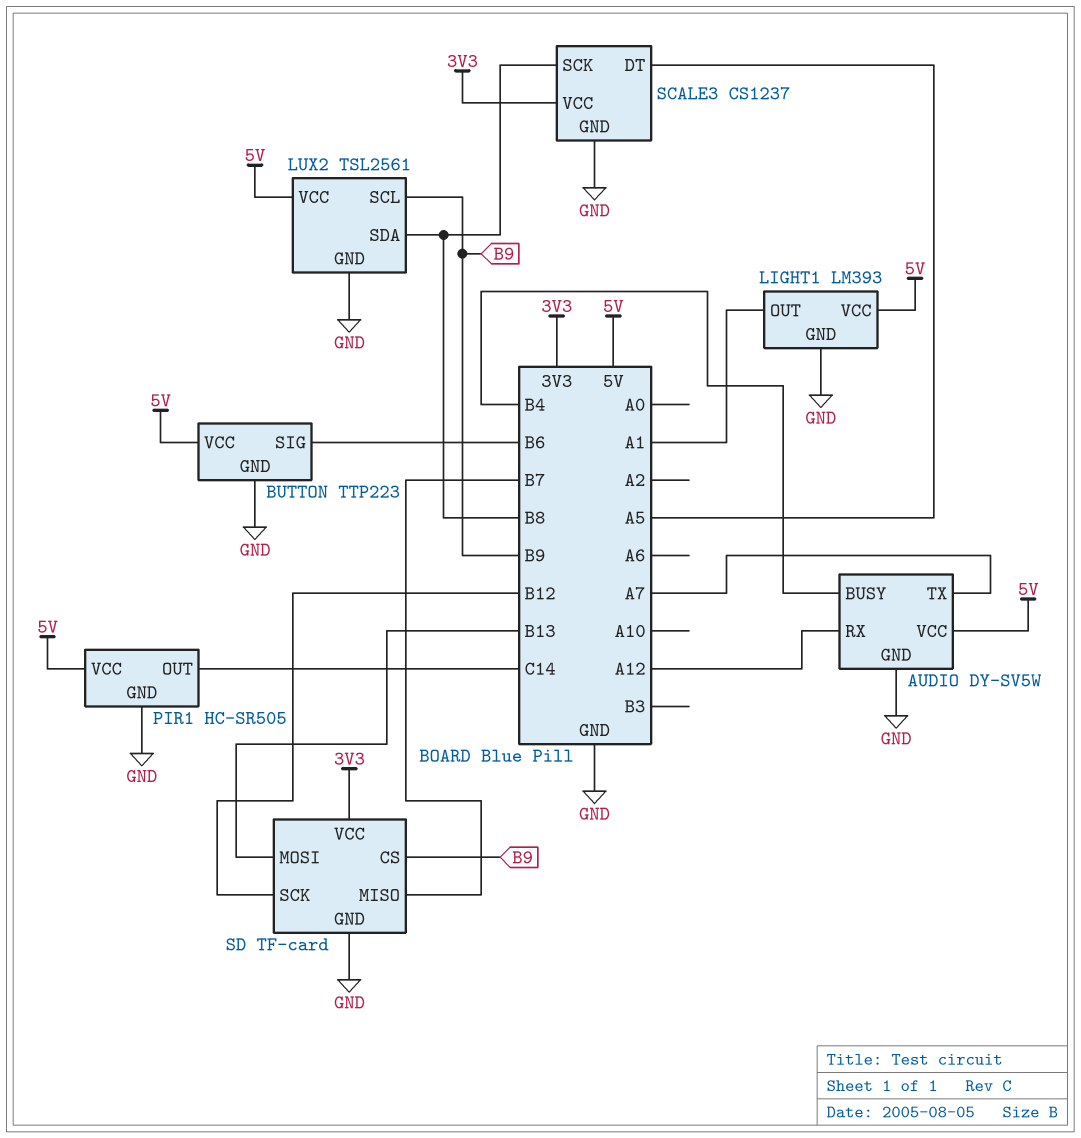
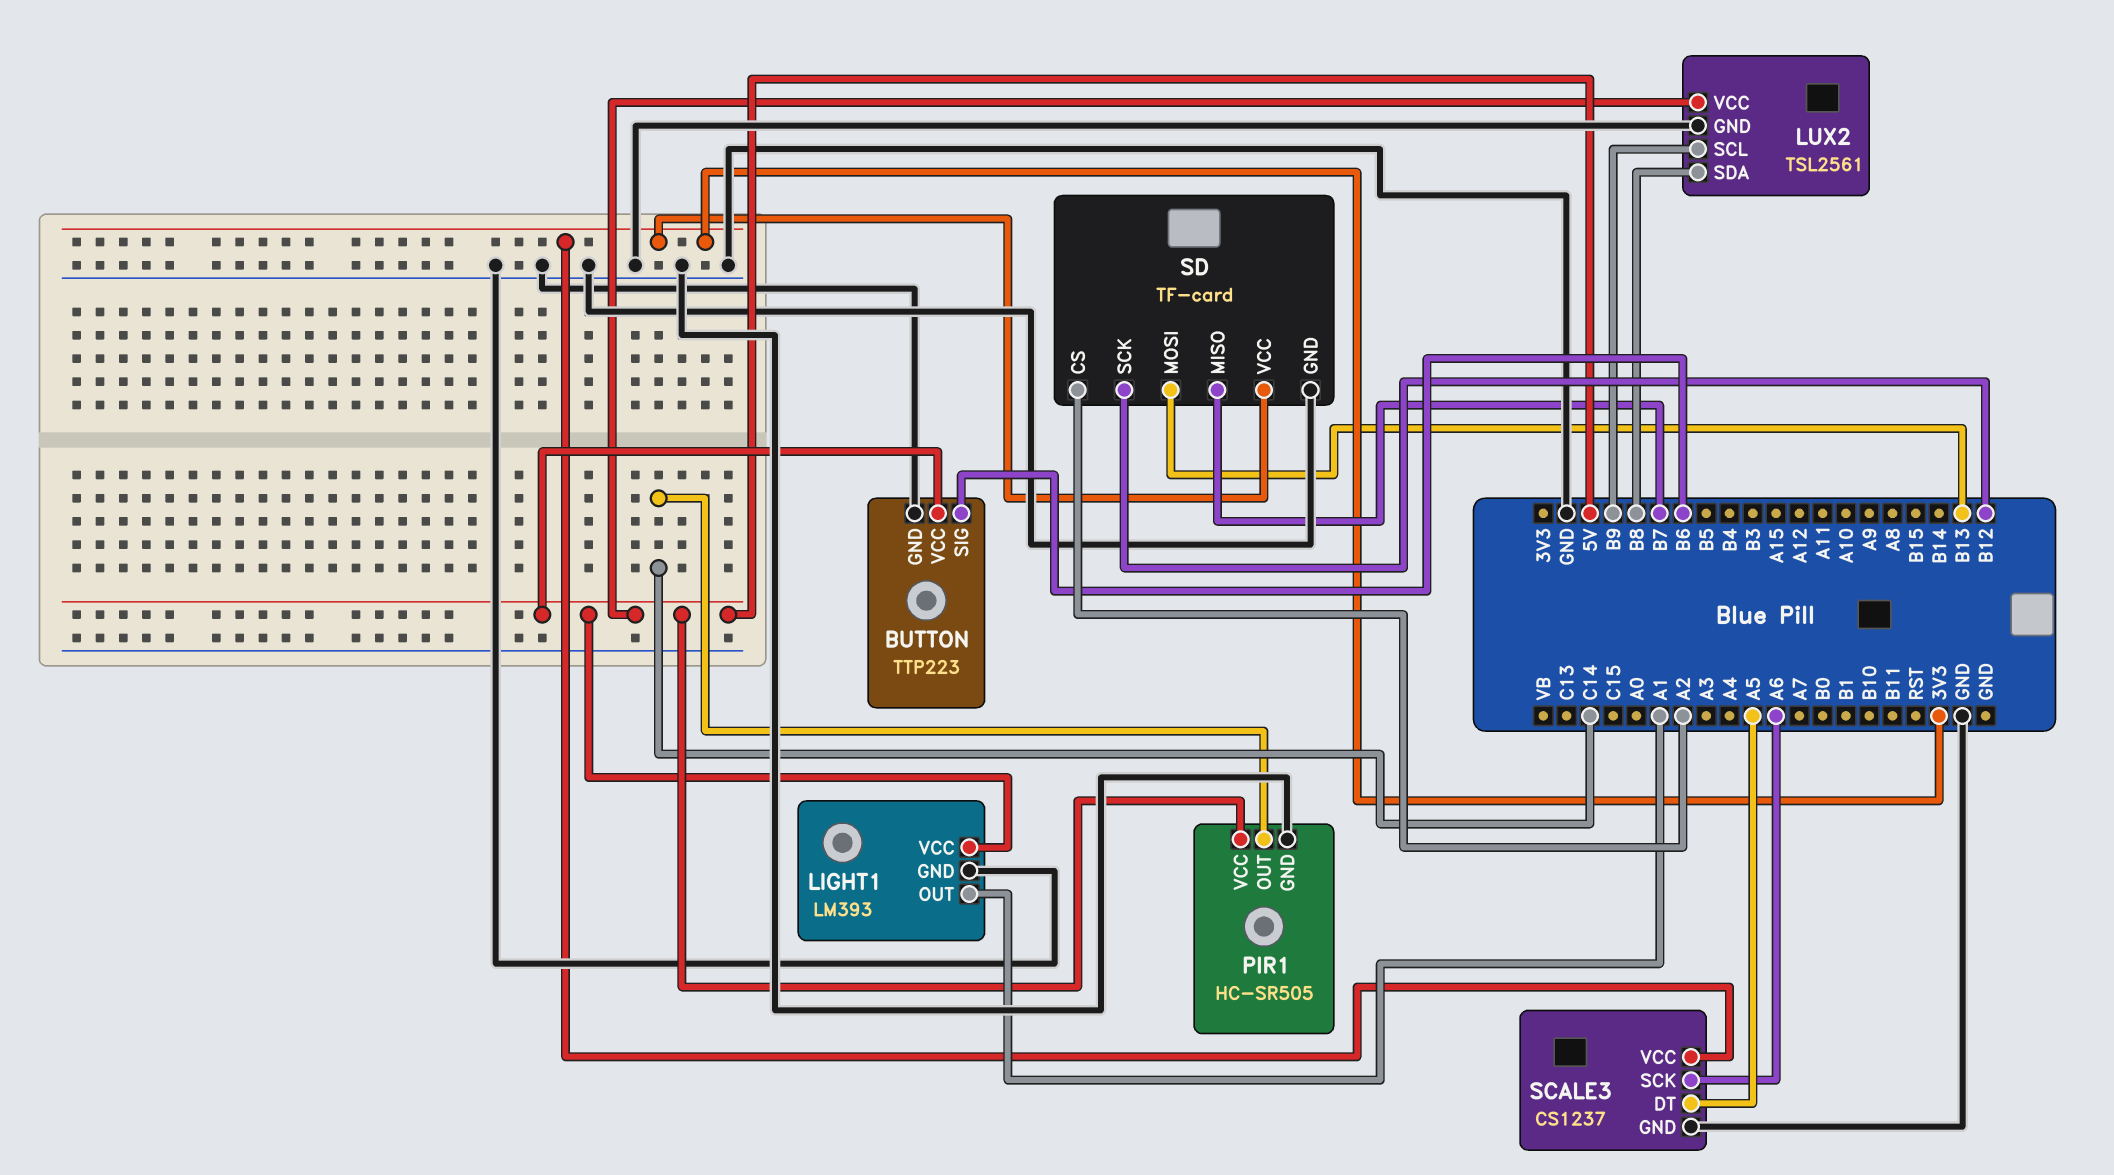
AUDIO: DY-SV5W -> none
AUDIO pin BUSY: B4 -> none
AUDIO pin GND: GND -> none
AUDIO pin RX: A12 -> none
AUDIO pin TX: A7 -> none
AUDIO pin VCC: 5V -> none
SCALE3 pin SCK: B8 -> A6
SD pin CS: B9 -> A2

